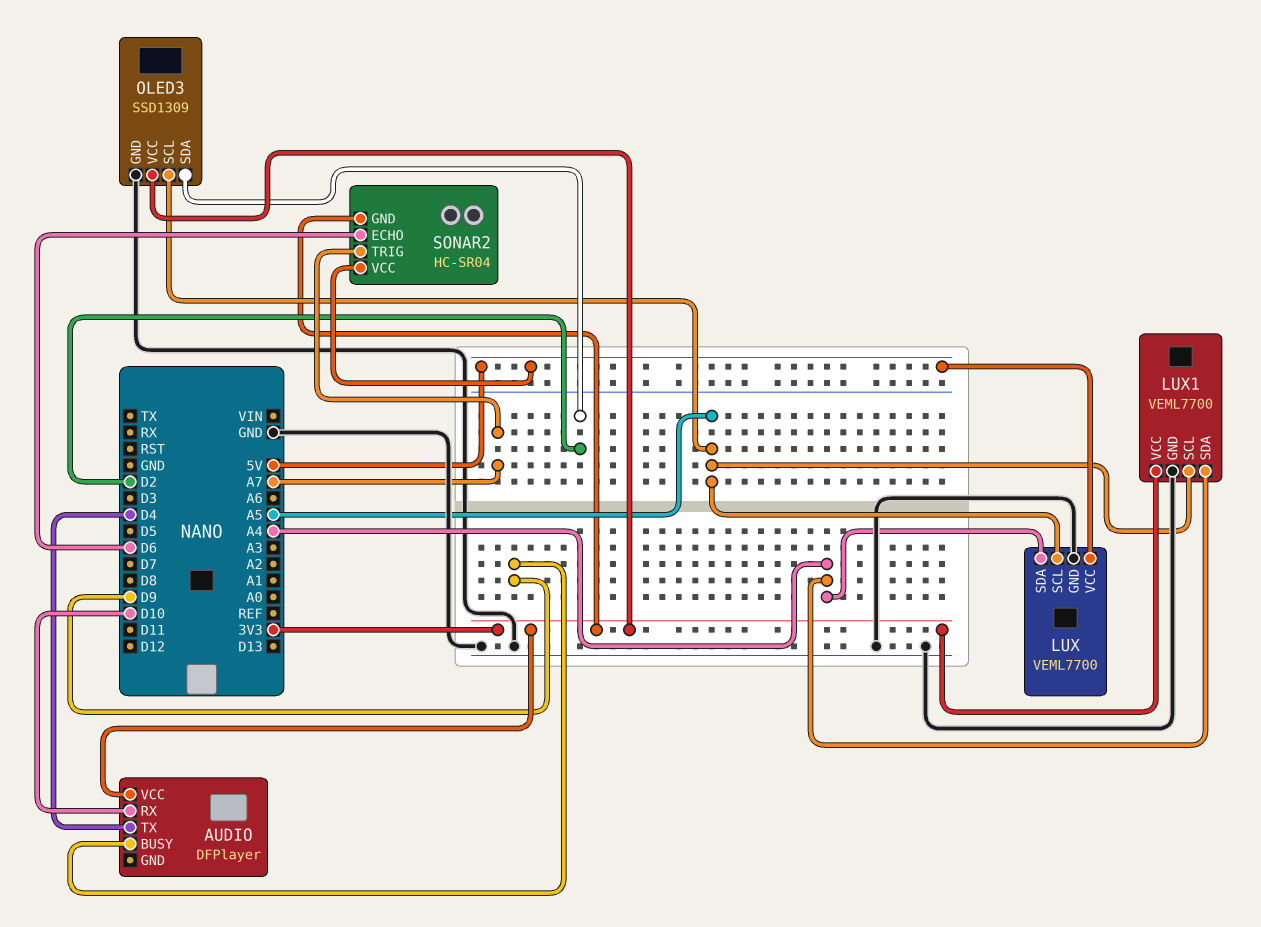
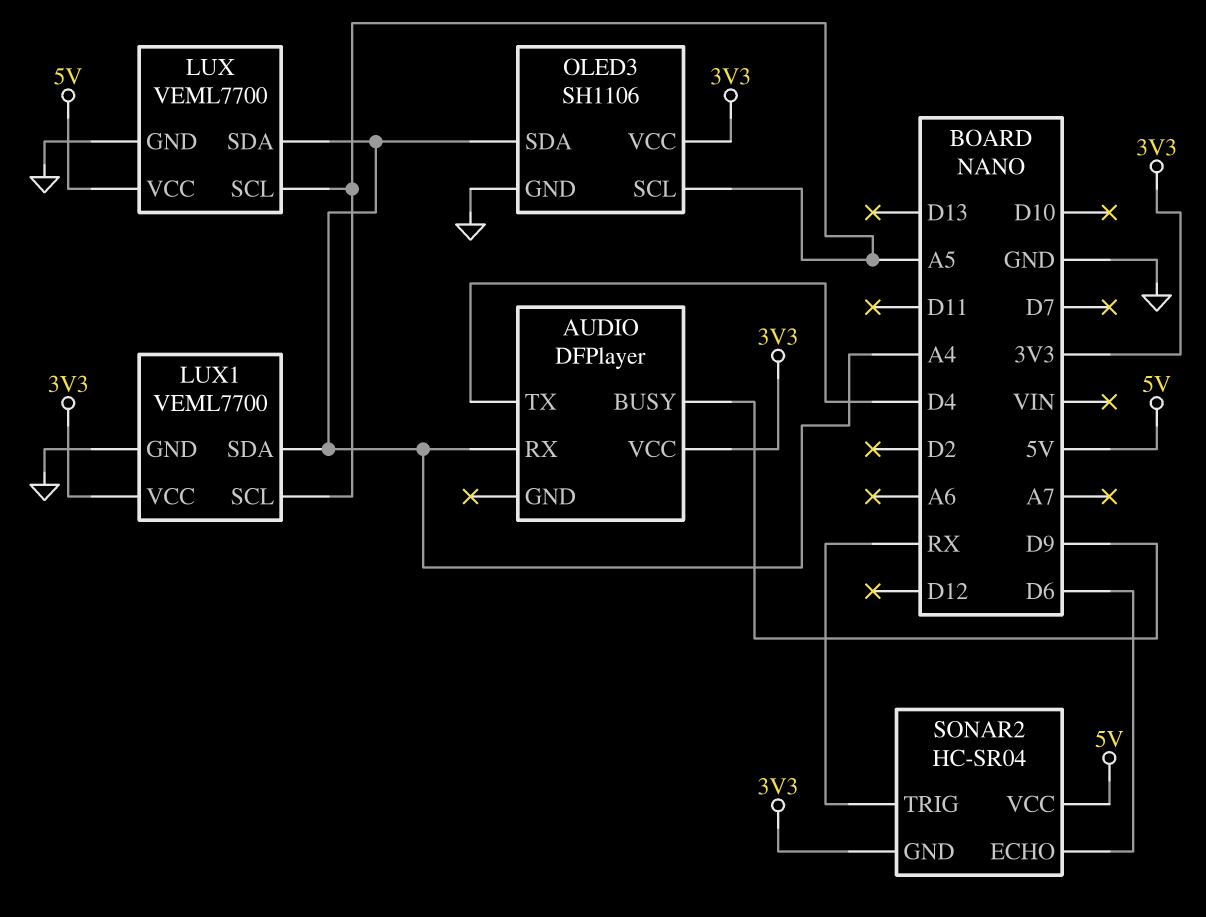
AUDIO pin RX: D10 -> A4
OLED3: SSD1309 -> SH1106
OLED3 pin SDA: D2 -> A4
SONAR2 pin TRIG: A7 -> RX

